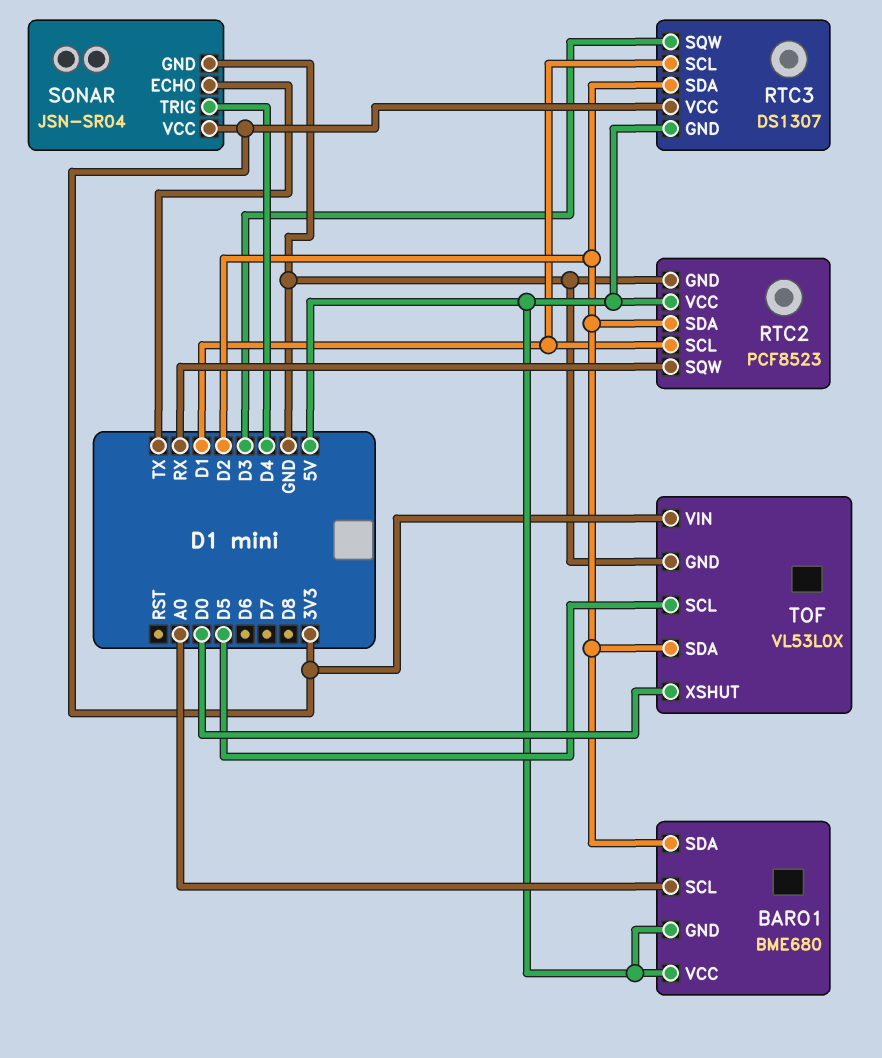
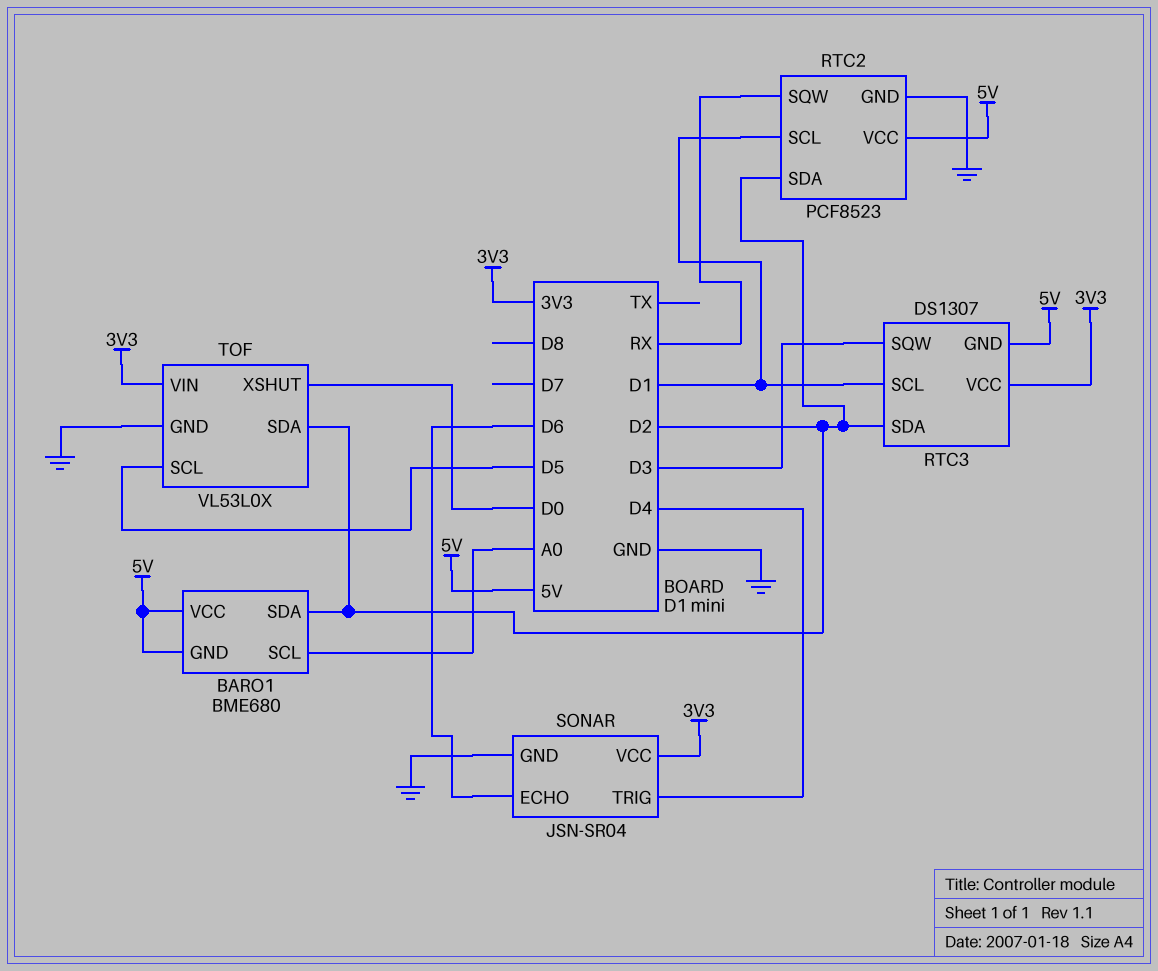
SONAR pin ECHO: TX -> D6

